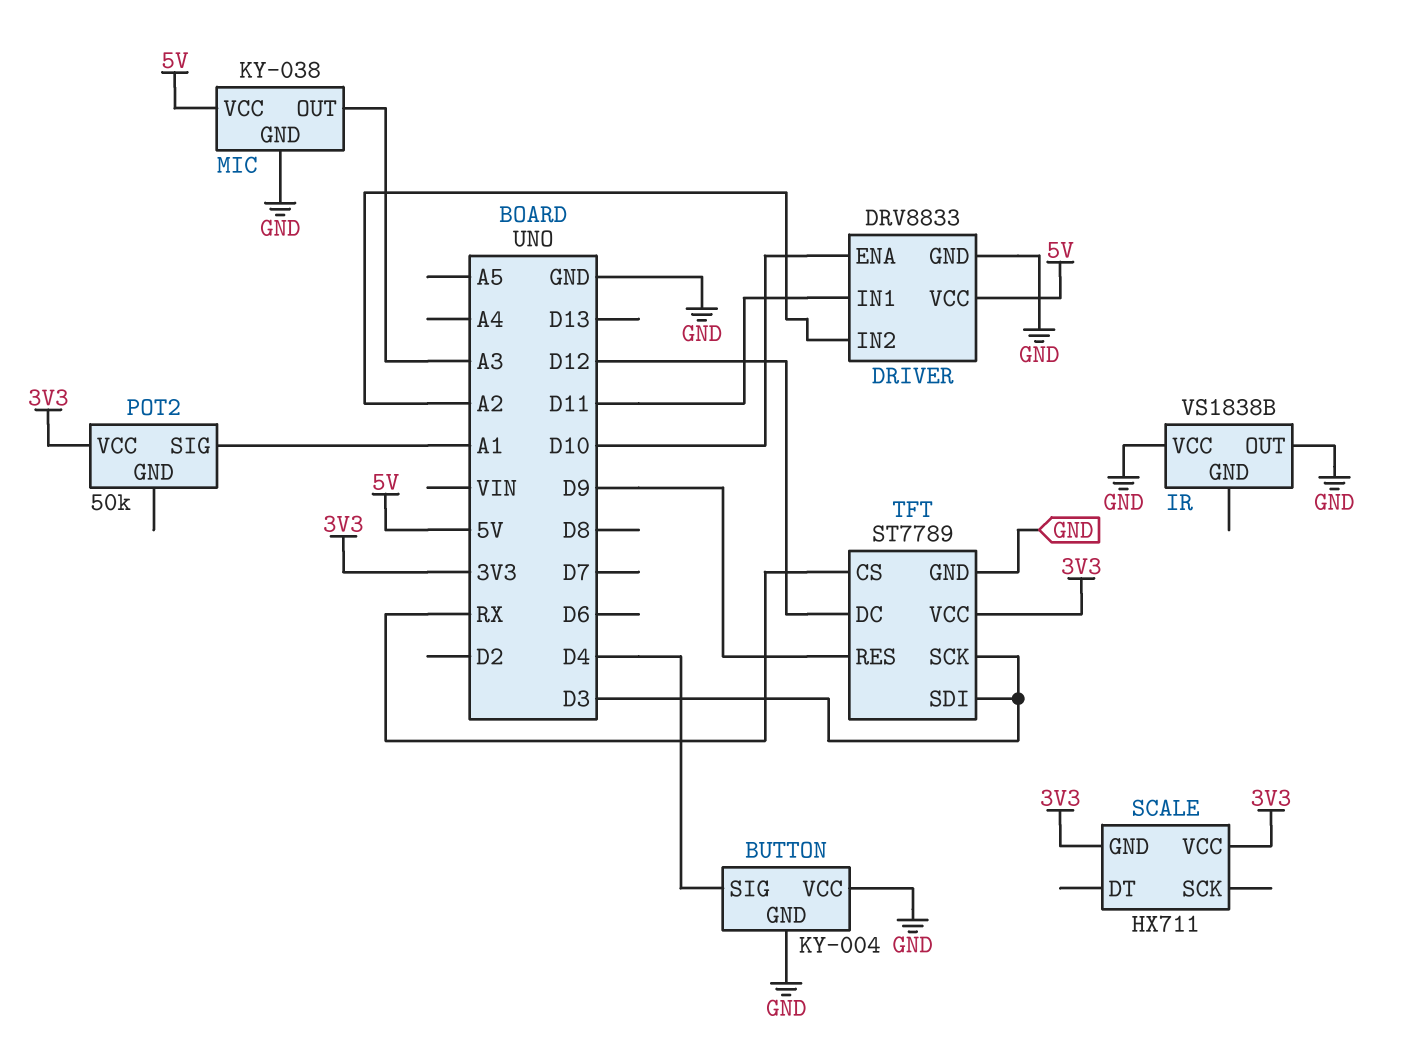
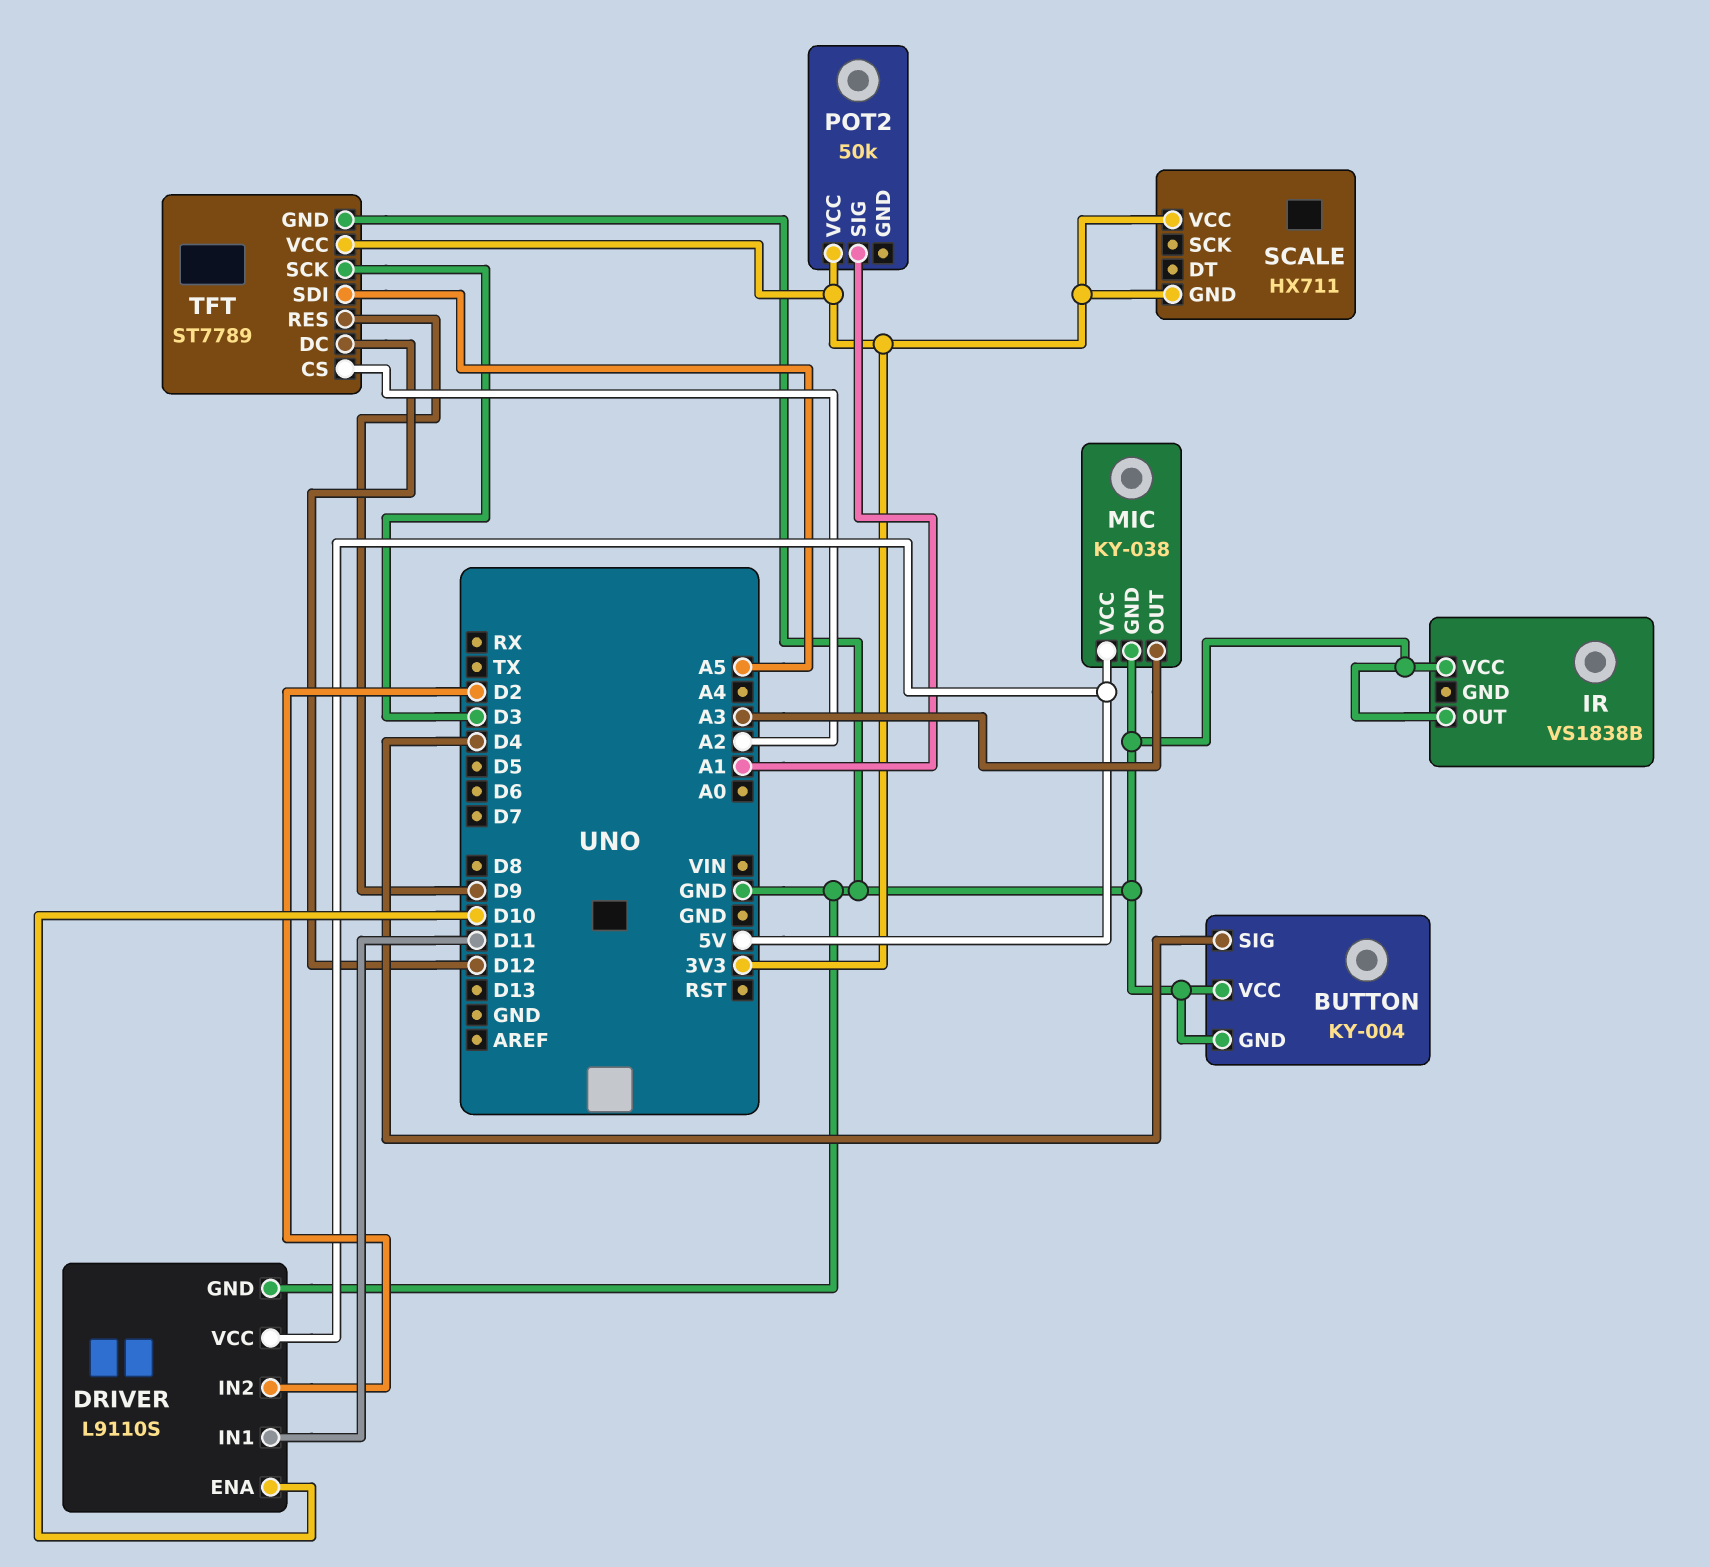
DRIVER: DRV8833 -> L9110S
DRIVER pin IN2: A2 -> D2
TFT pin CS: RX -> A2
TFT pin SDI: D3 -> A5

